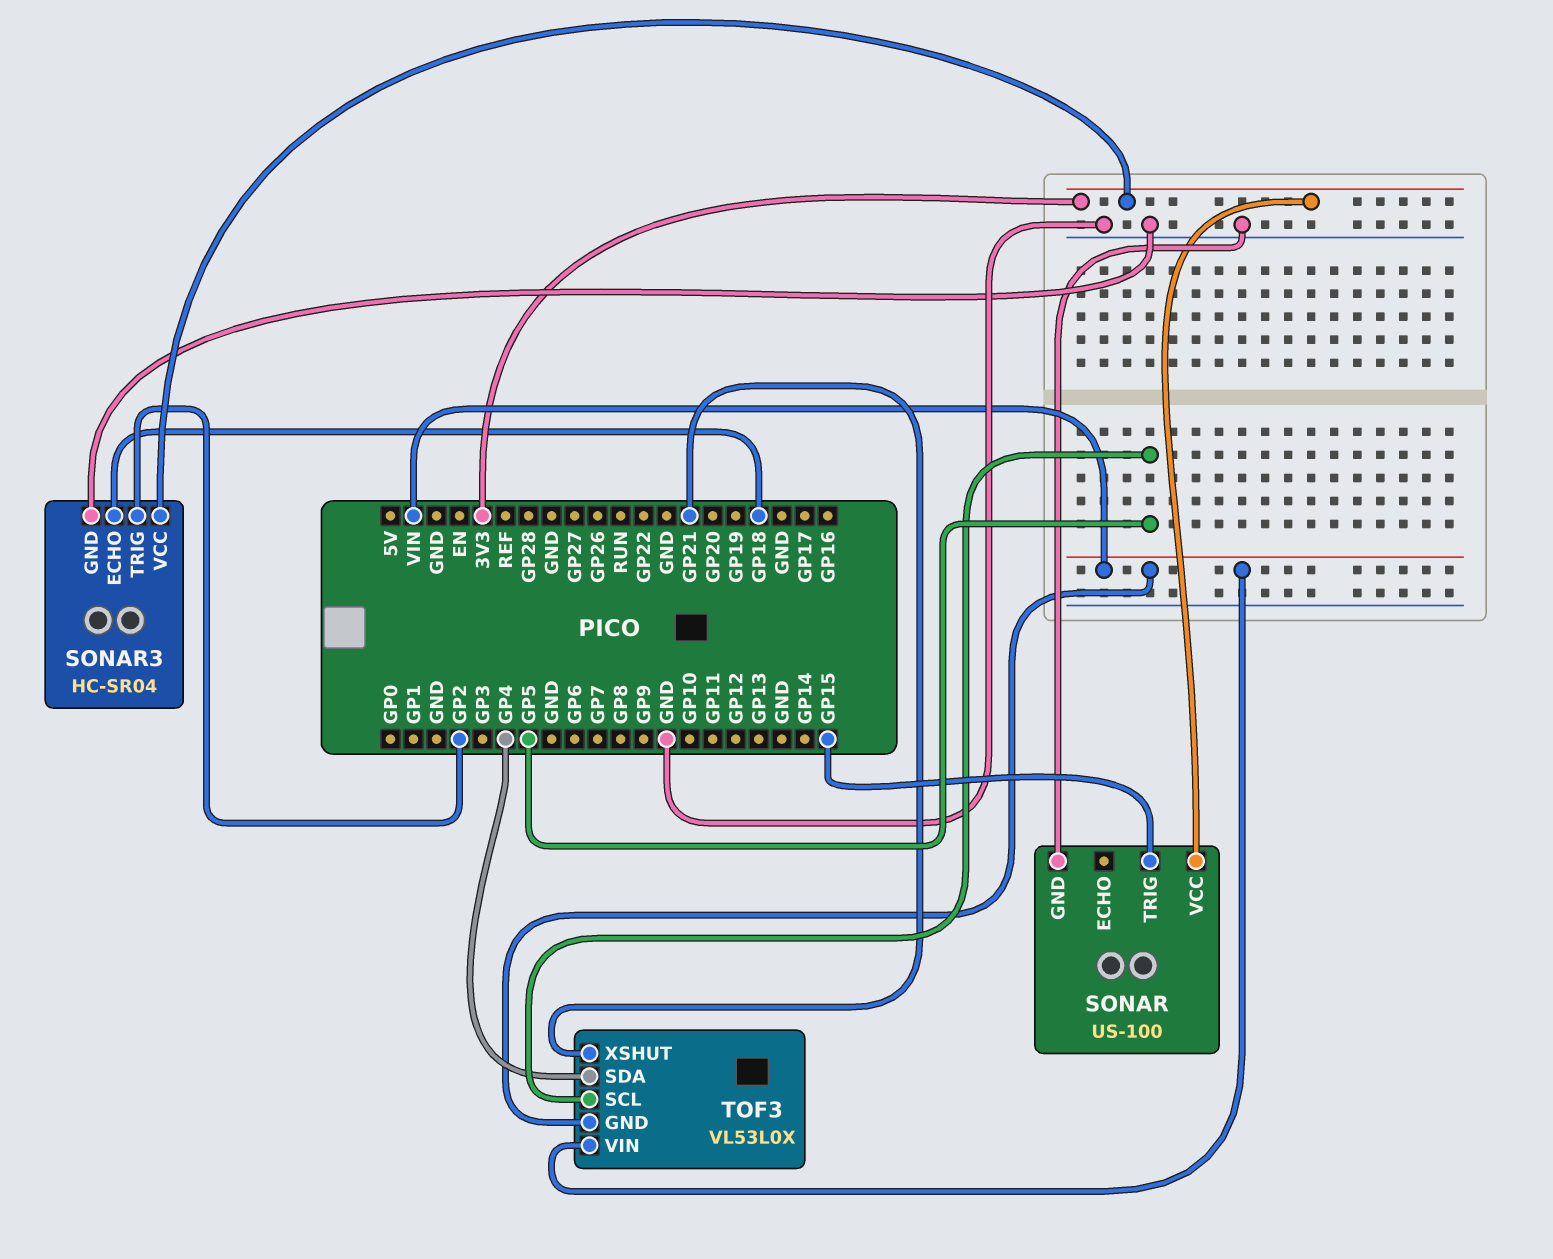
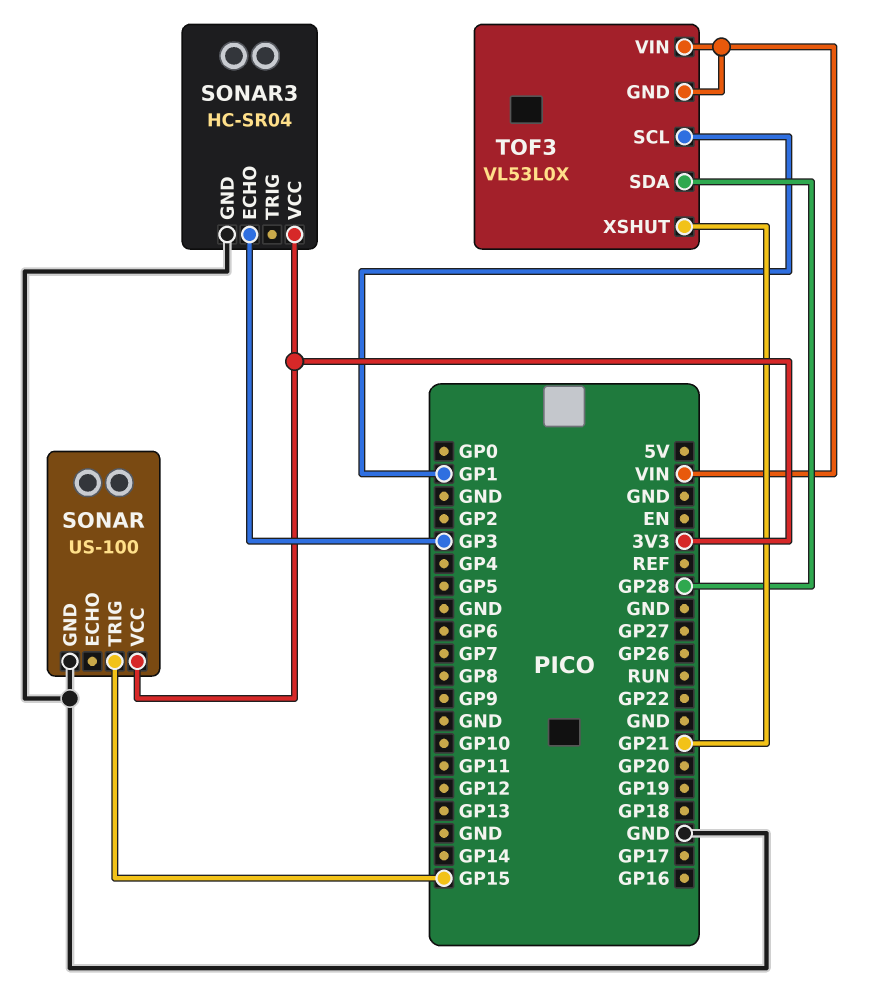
SONAR3 pin ECHO: GP18 -> GP3
SONAR3 pin TRIG: GP2 -> none
TOF3 pin SCL: GP5 -> GP1
TOF3 pin SDA: GP4 -> GP28

